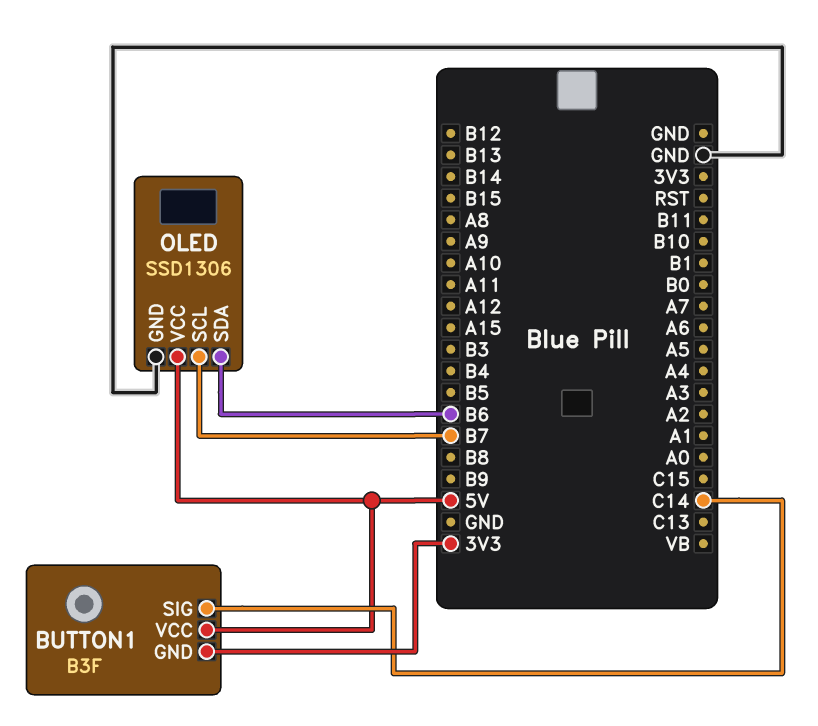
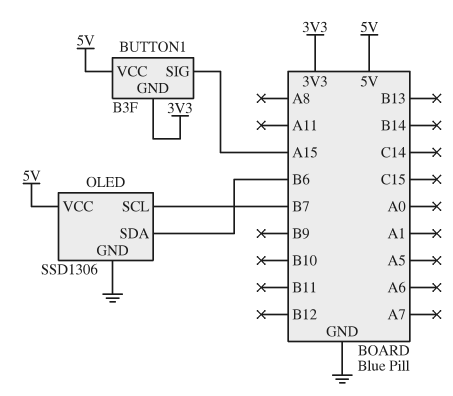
BUTTON1 pin SIG: C14 -> A15

